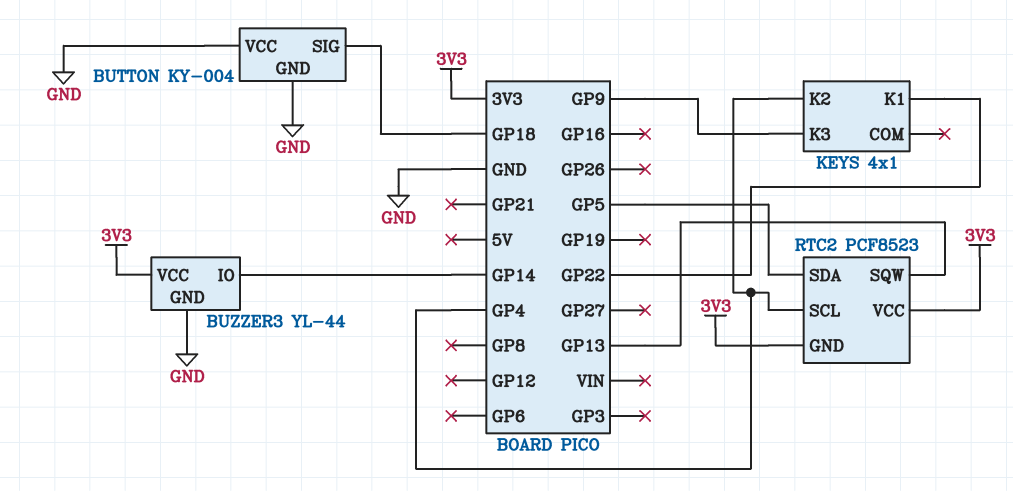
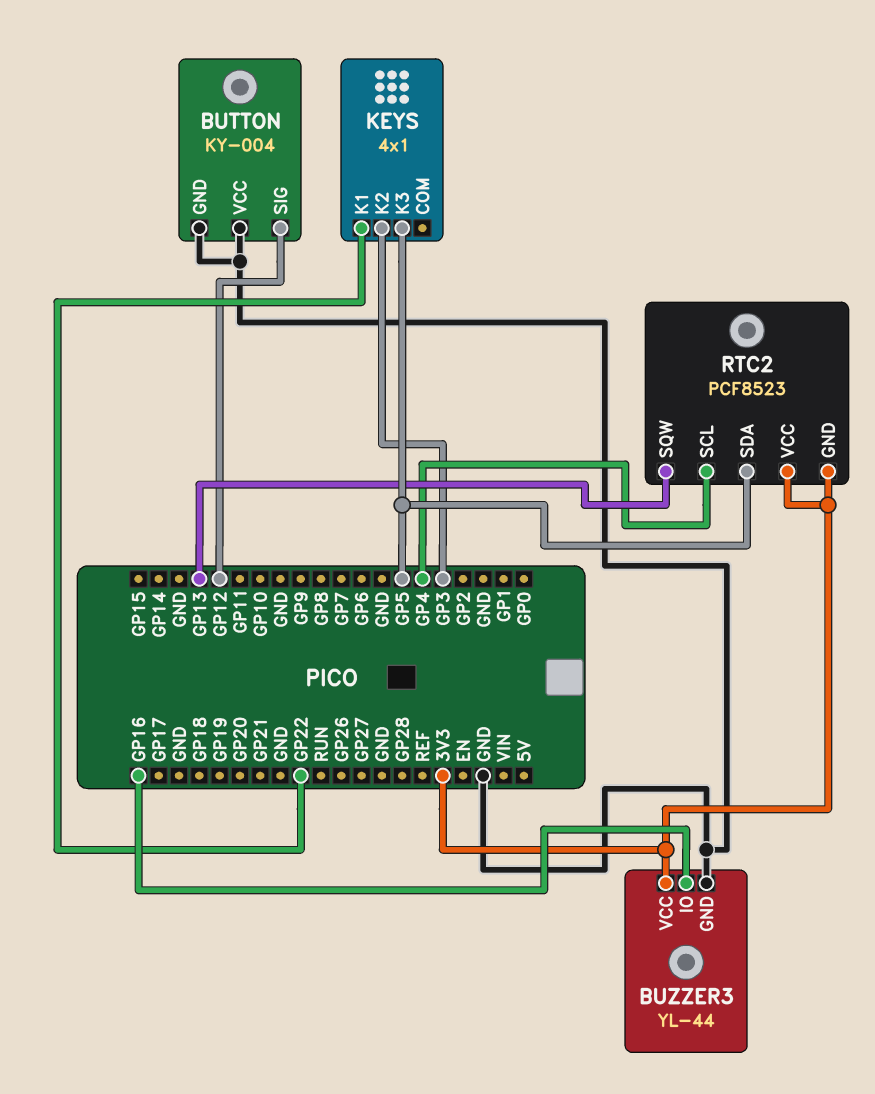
BUTTON pin SIG: GP18 -> GP12
BUZZER3 pin IO: GP14 -> GP16
KEYS pin K2: GP4 -> GP3
KEYS pin K3: GP9 -> GP5

